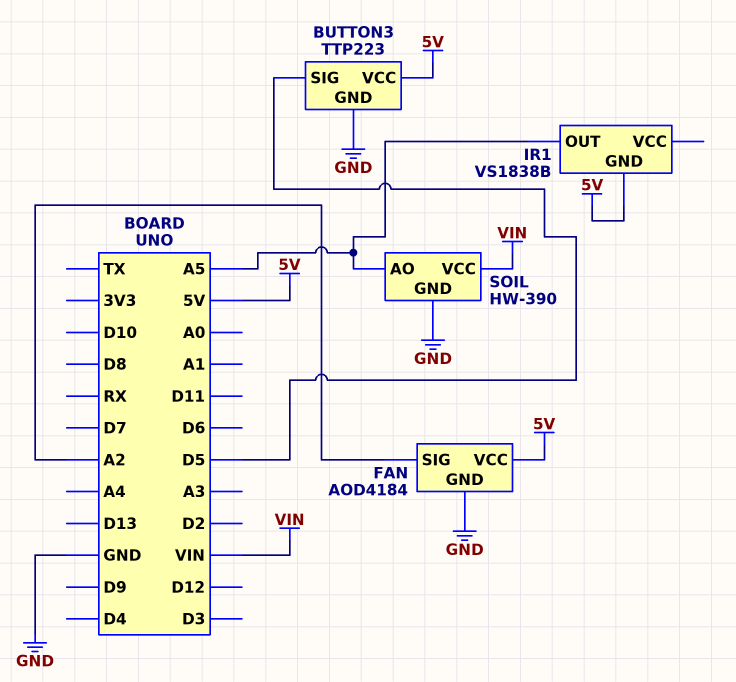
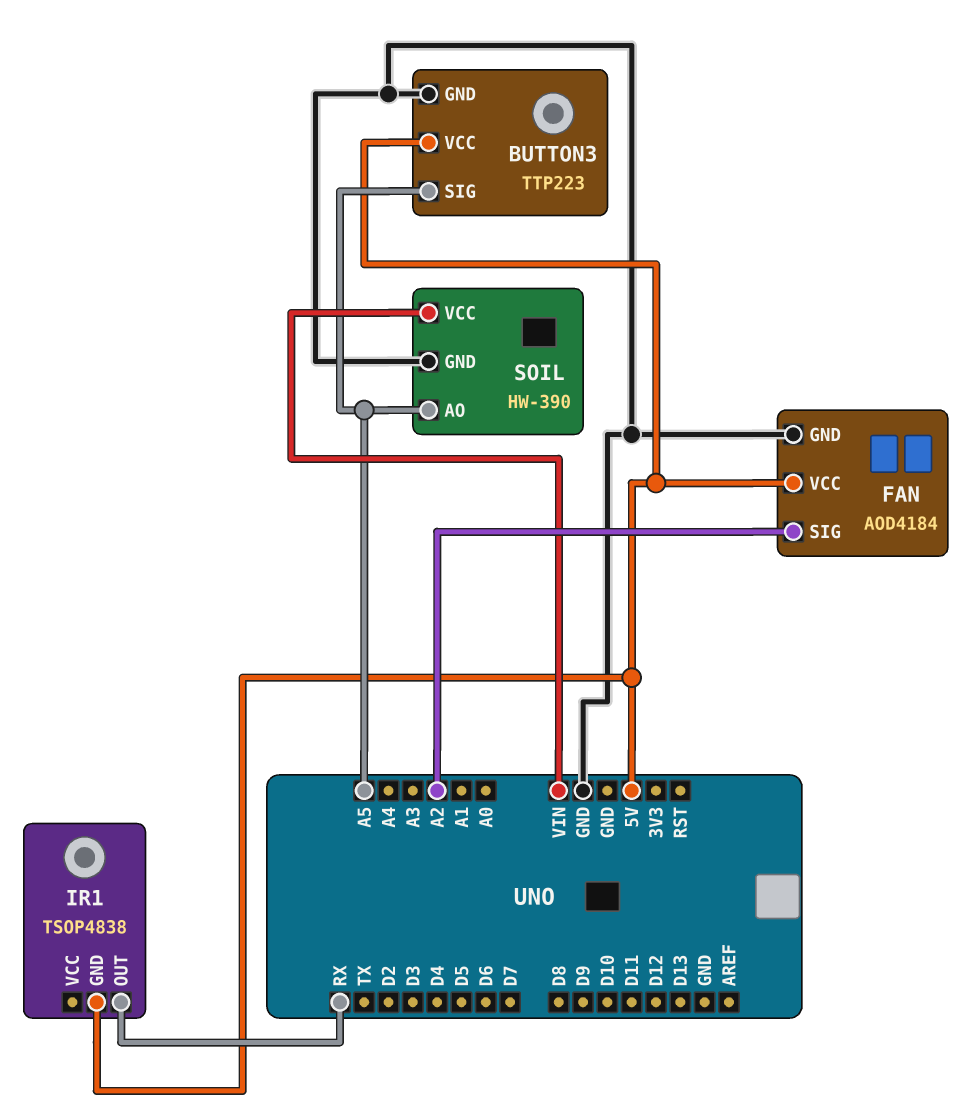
BUTTON3 pin SIG: D5 -> A5
IR1: VS1838B -> TSOP4838
IR1 pin OUT: A5 -> RX

